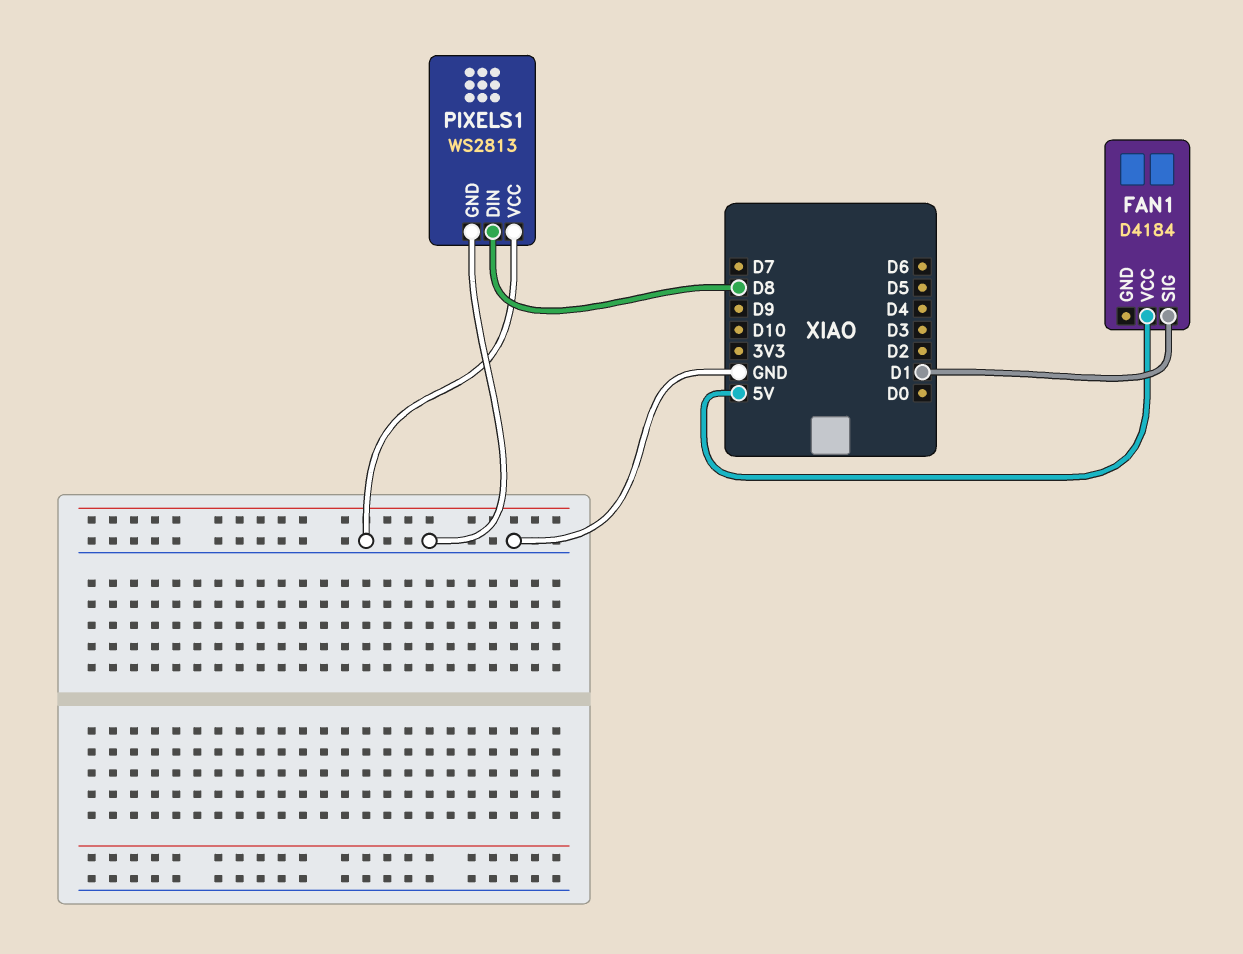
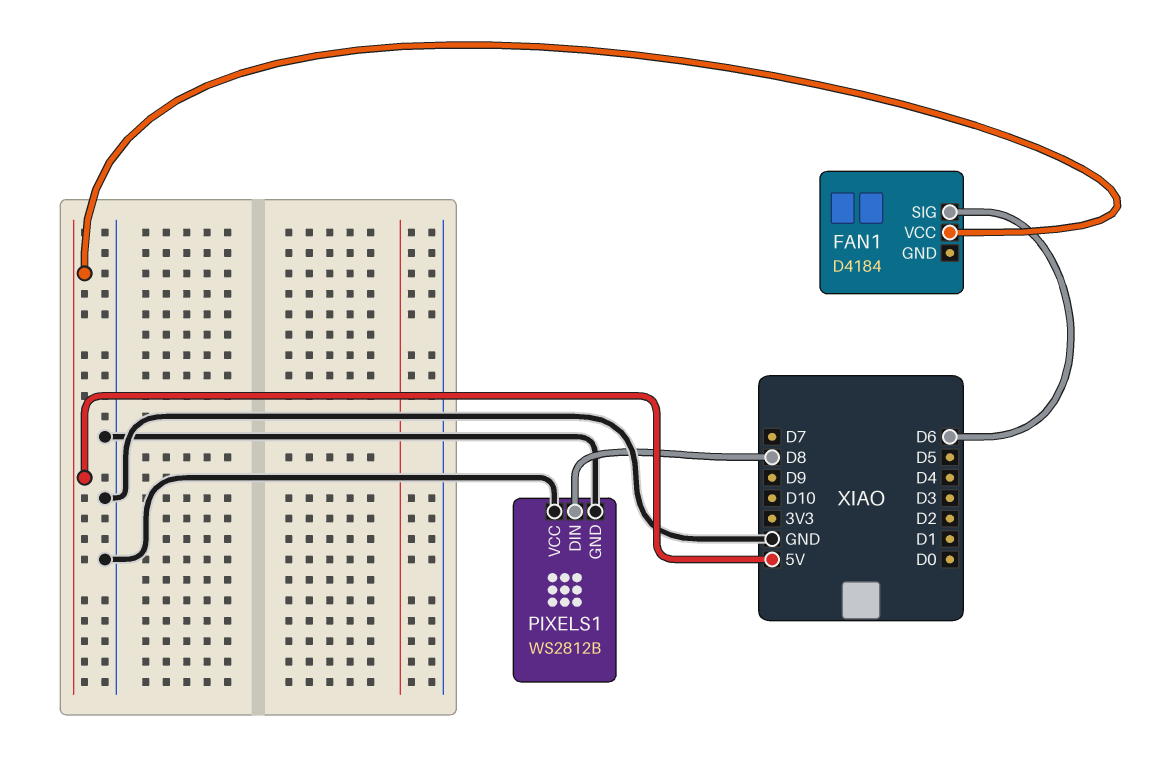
FAN1 pin SIG: D1 -> D6
PIXELS1: WS2813 -> WS2812B

